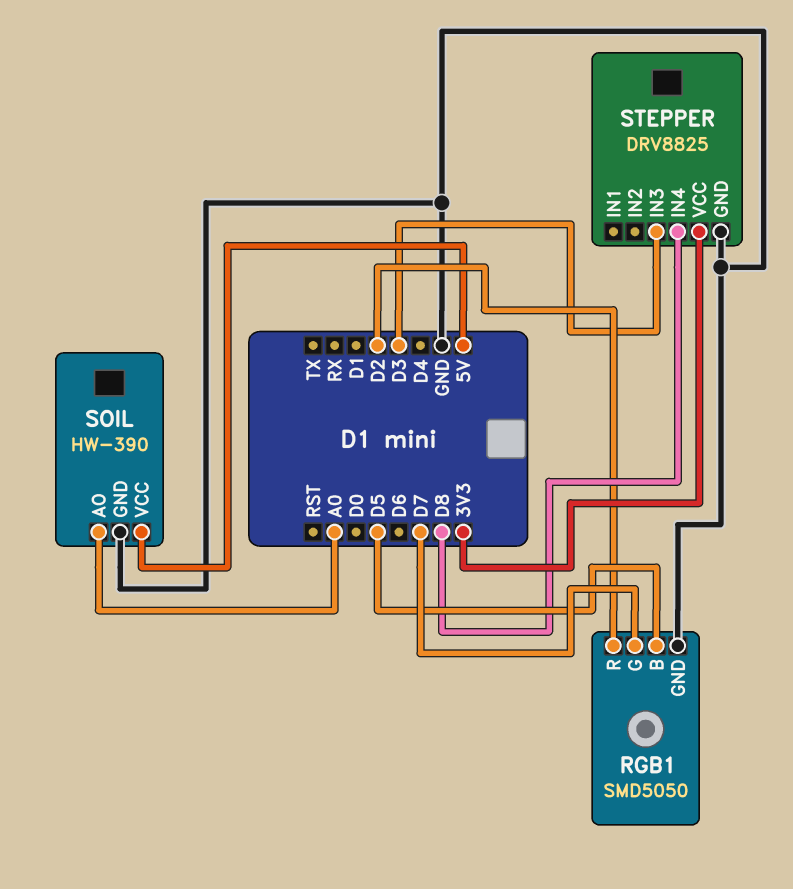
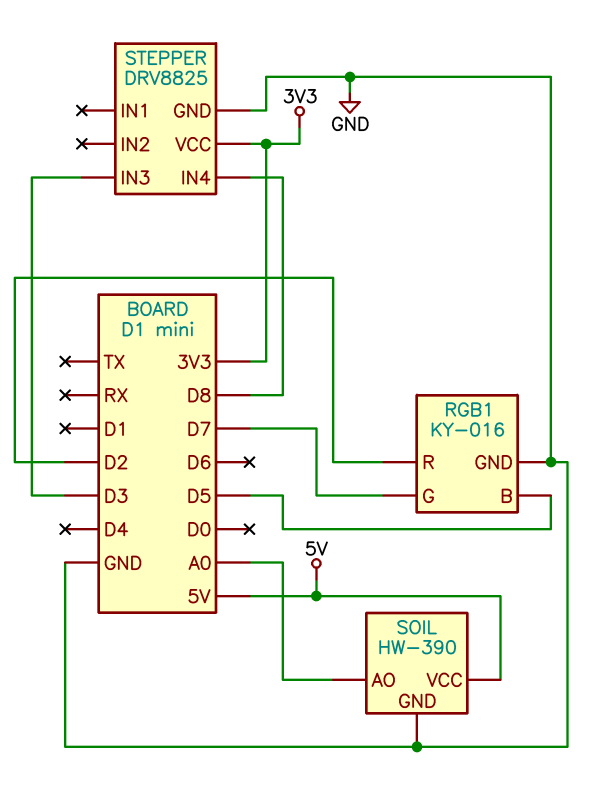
RGB1: SMD5050 -> KY-016

